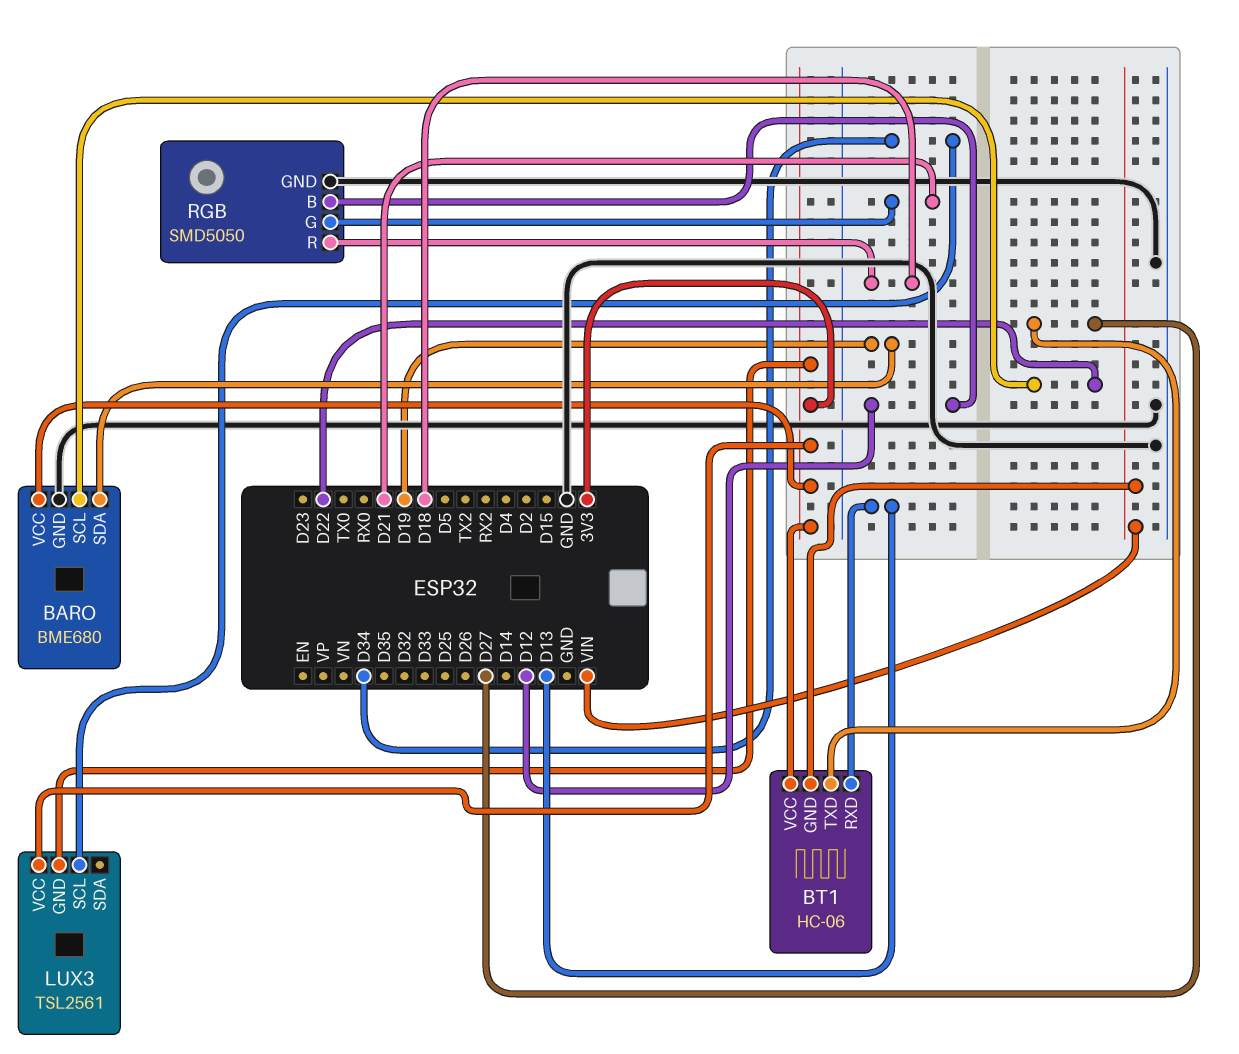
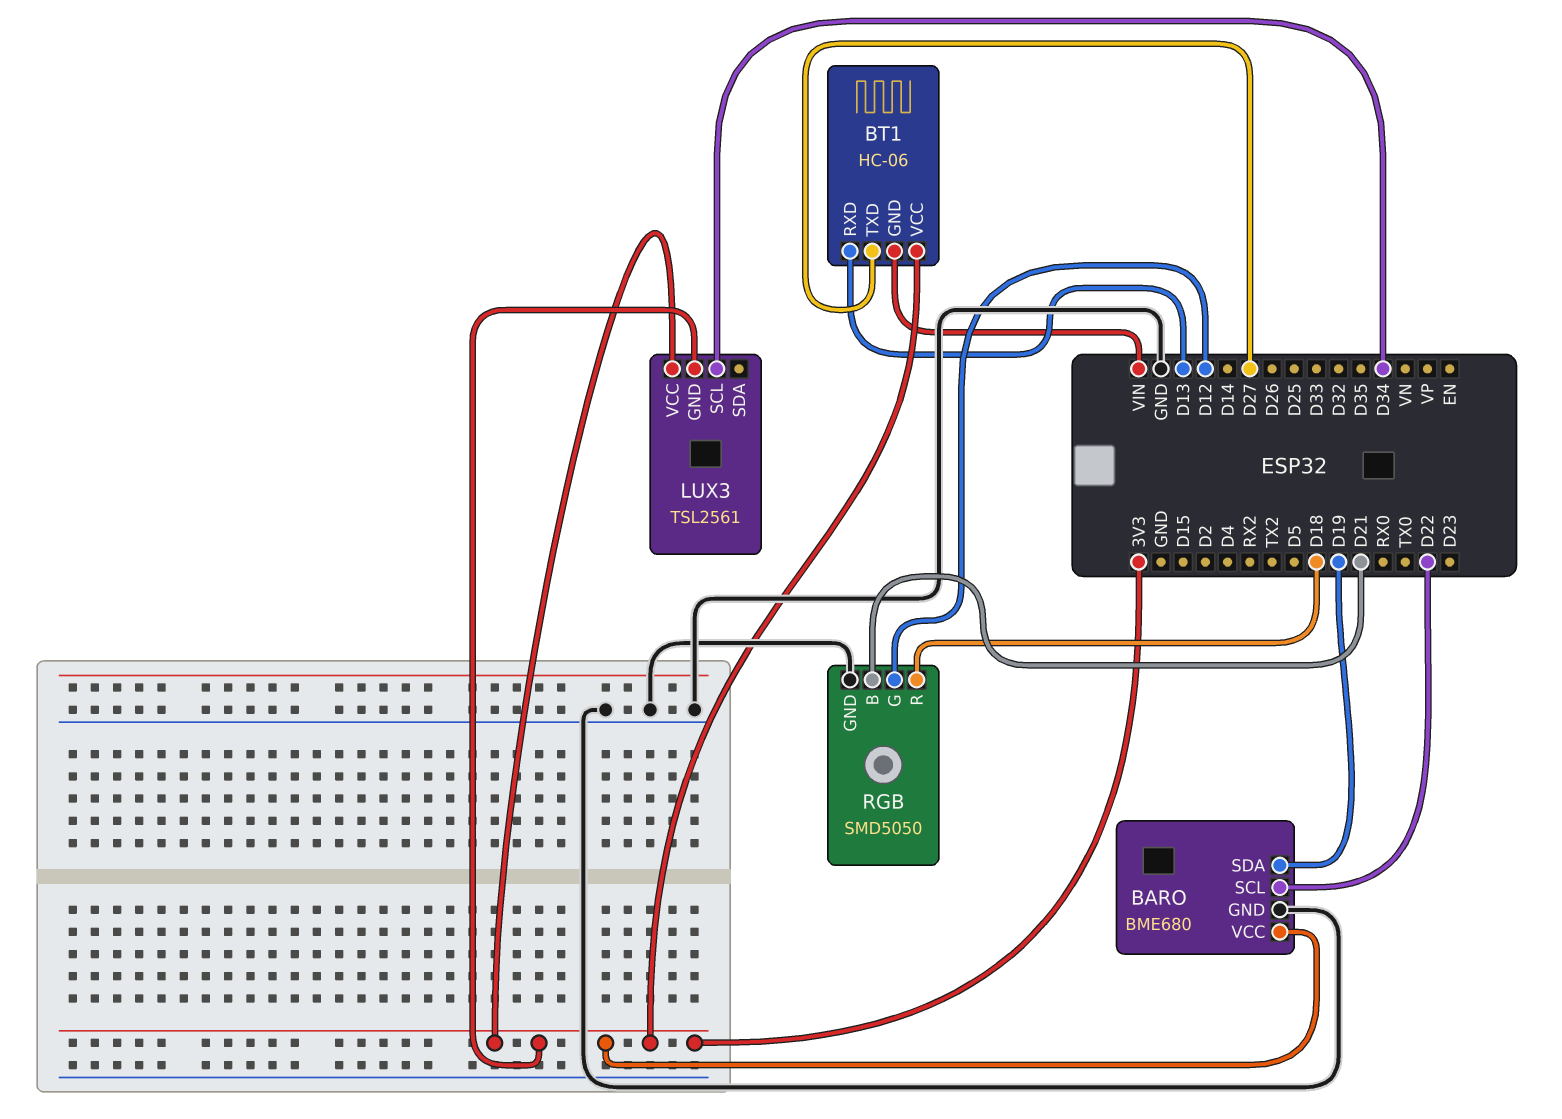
RGB pin B: D12 -> D21
RGB pin G: D21 -> D12

